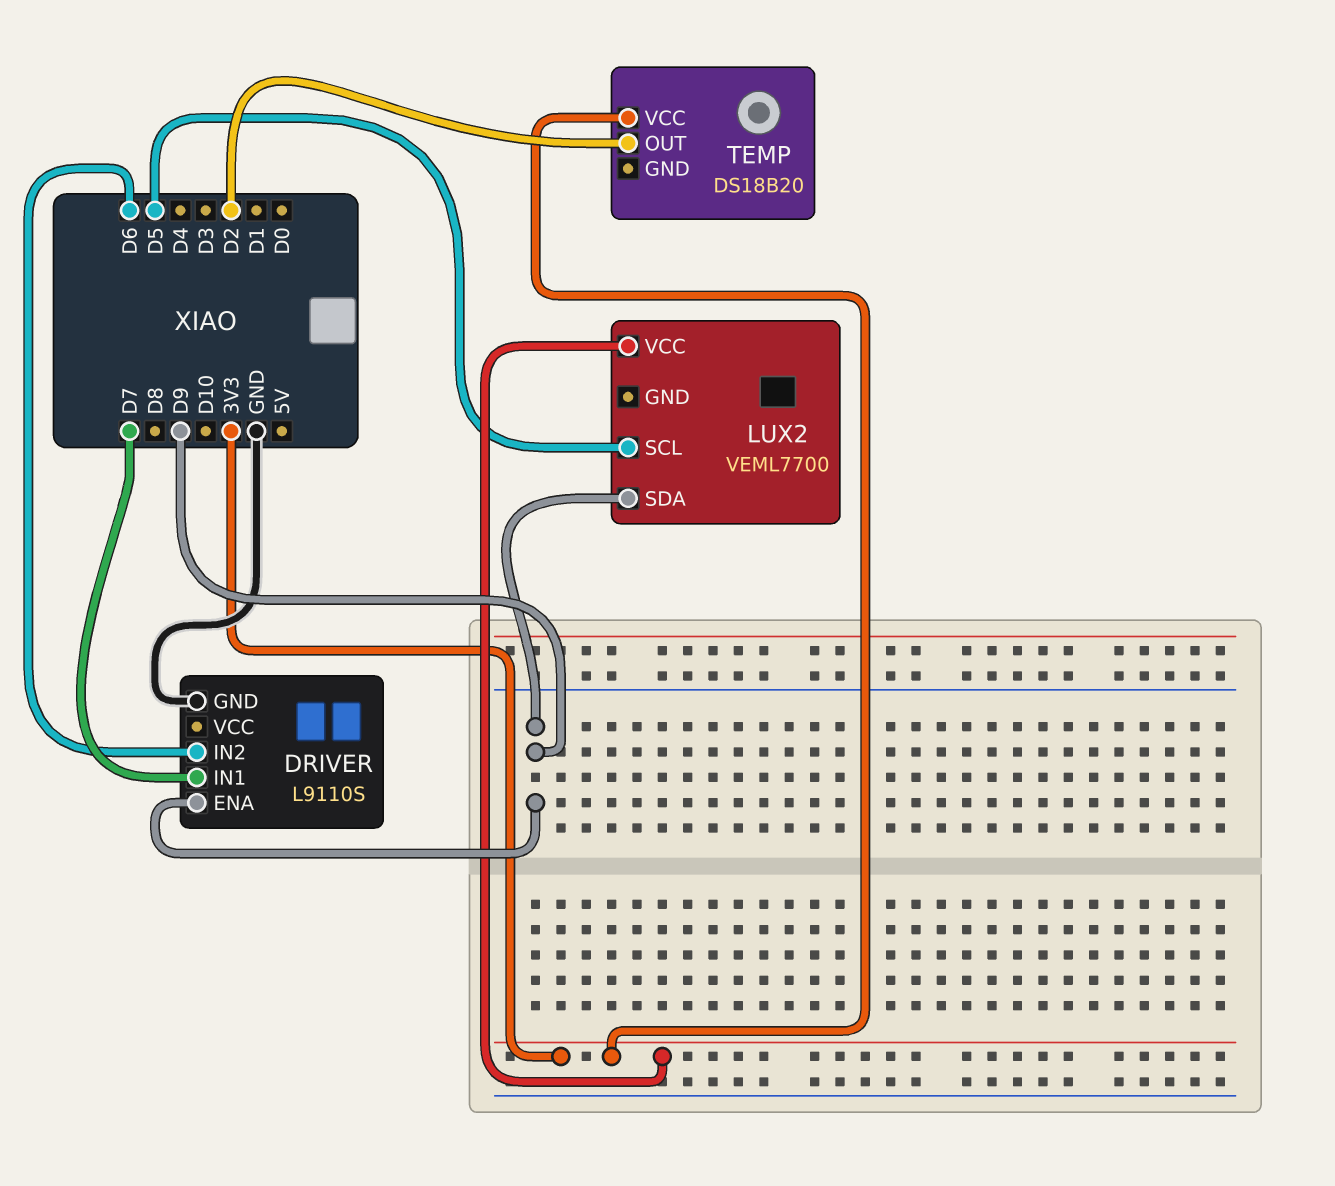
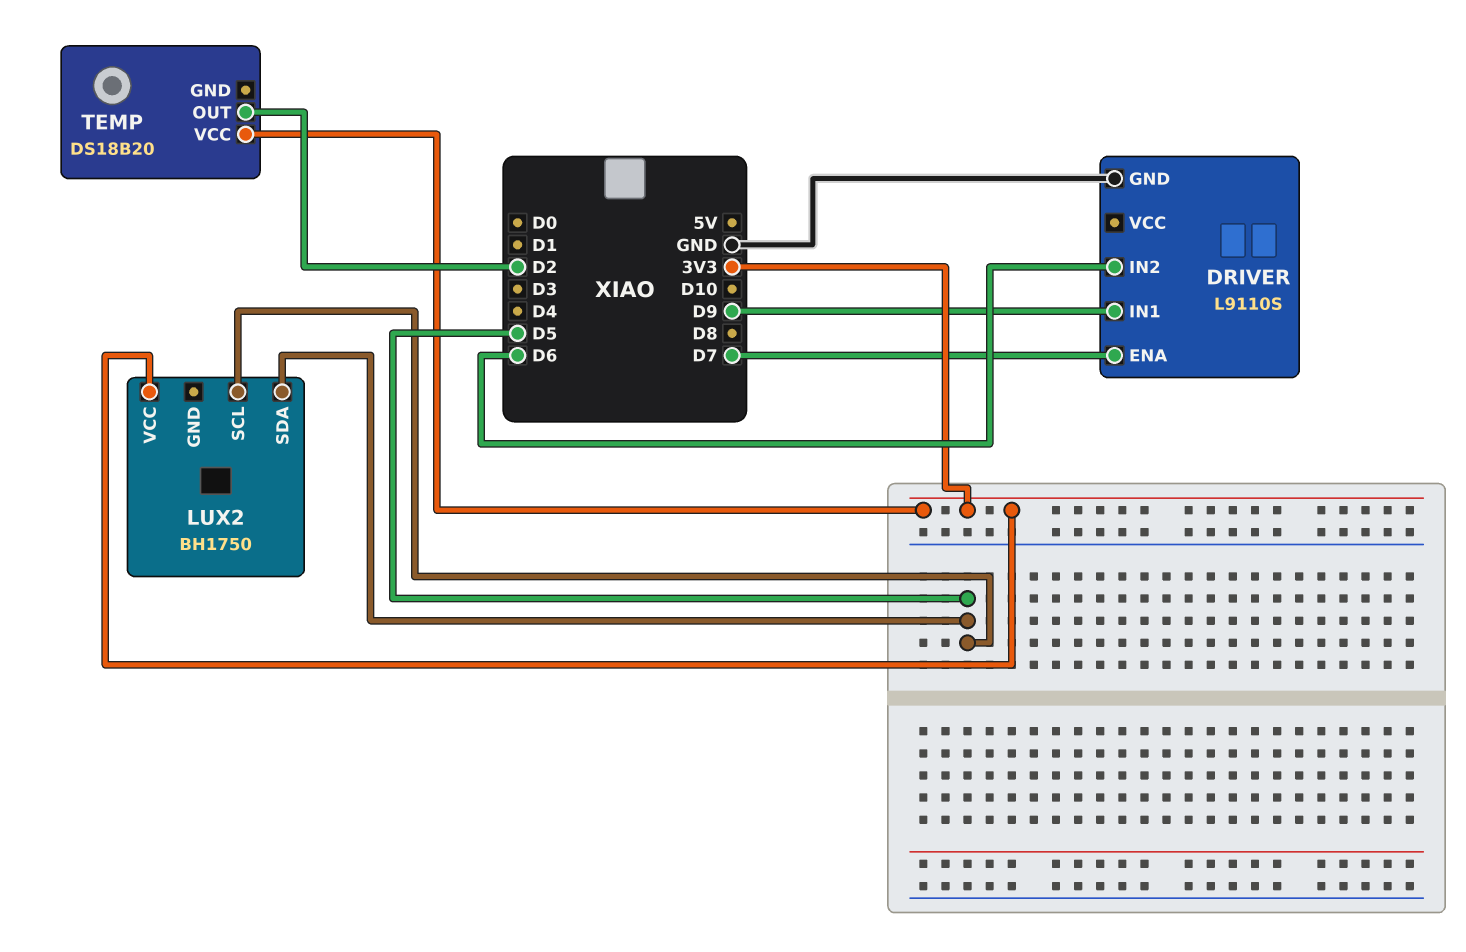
DRIVER pin ENA: D9 -> D7
DRIVER pin IN1: D7 -> D9
LUX2: VEML7700 -> BH1750
LUX2 pin SDA: D9 -> D5

